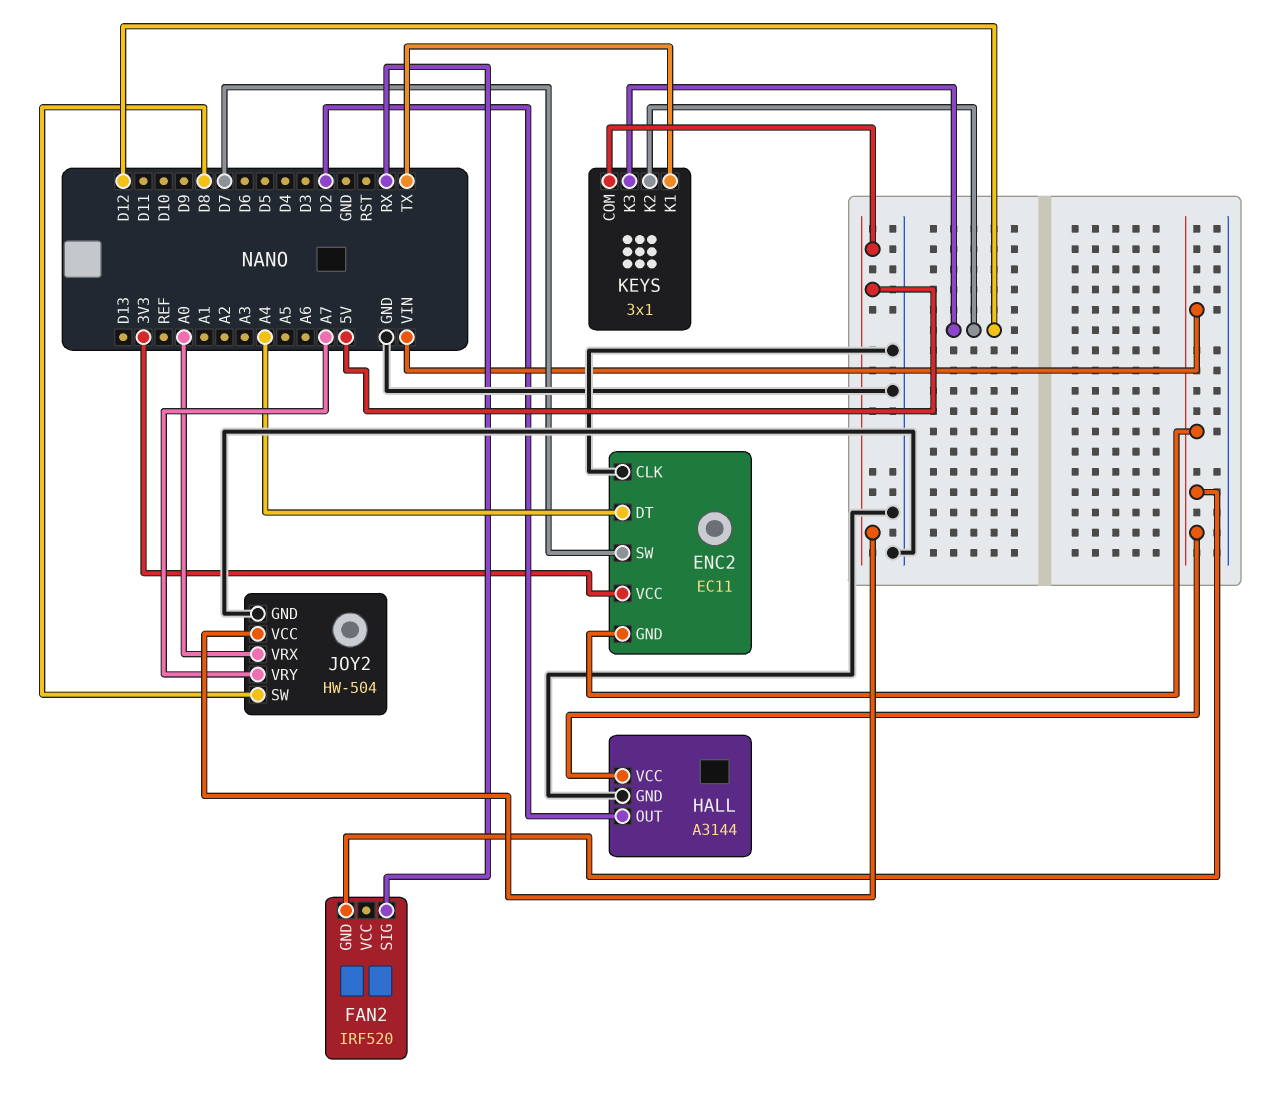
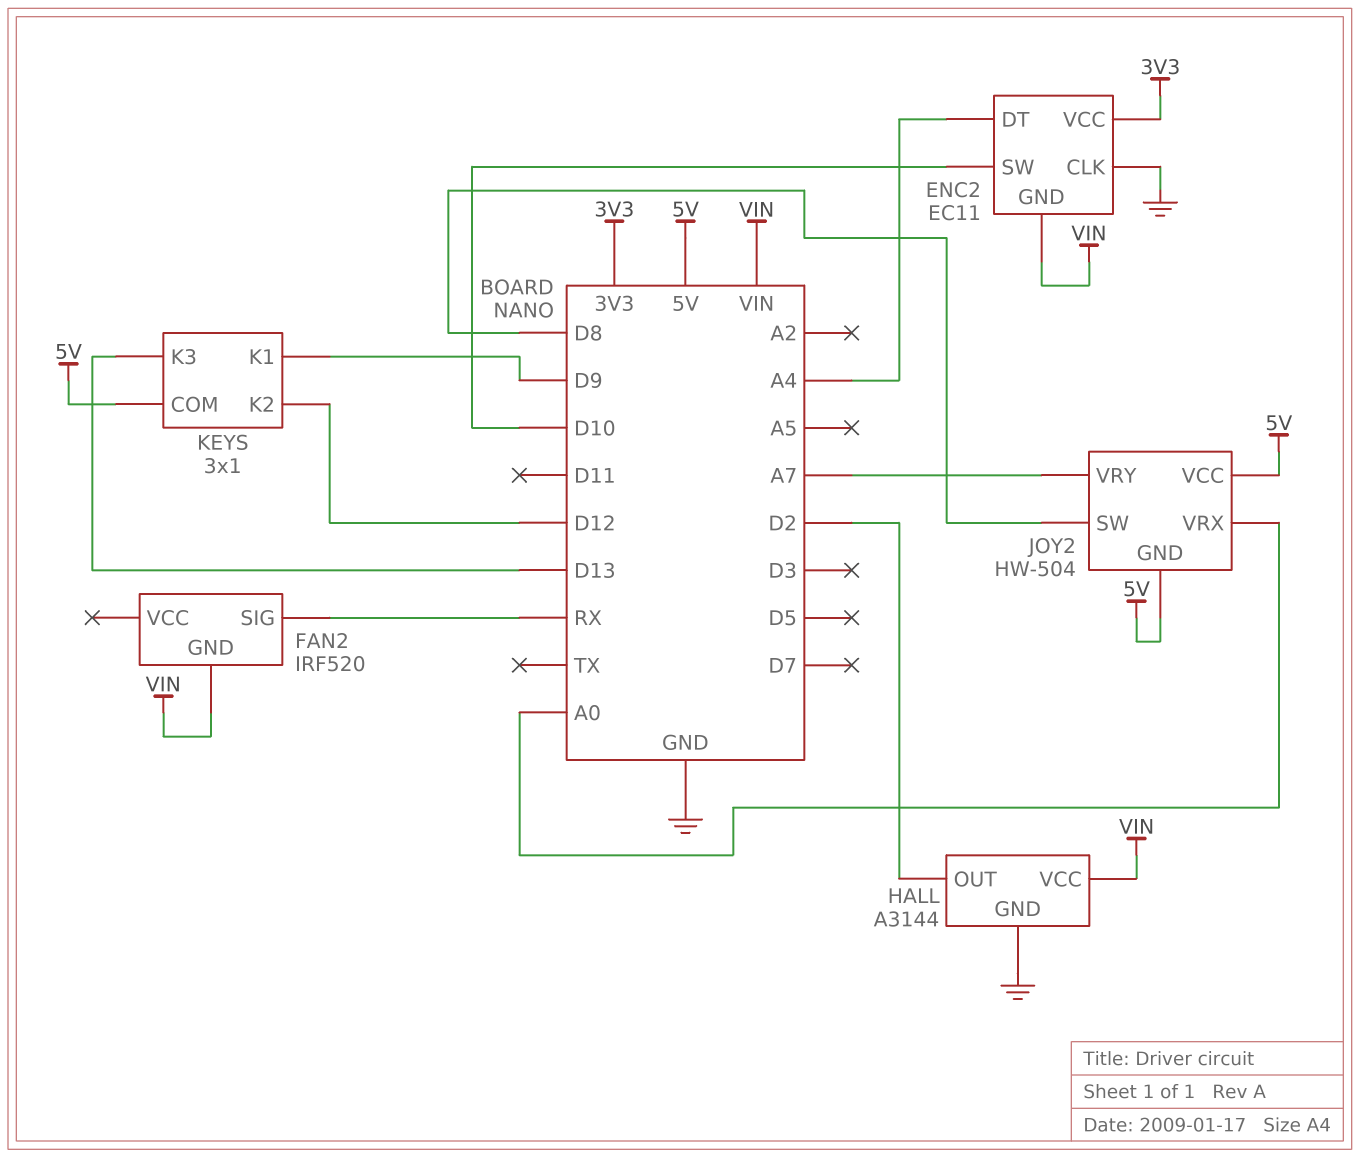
ENC2 pin SW: D7 -> D10
JOY2 pin GND: GND -> 5V
KEYS pin K1: TX -> D9
KEYS pin K3: D12 -> D13

